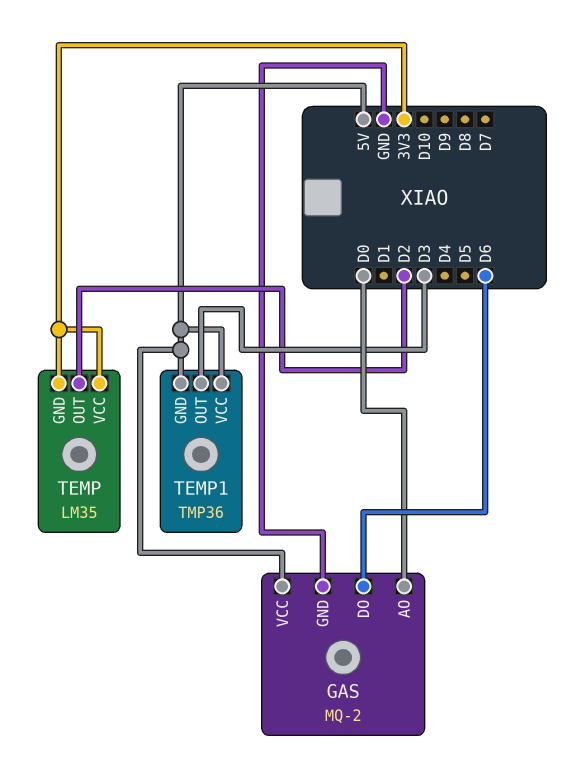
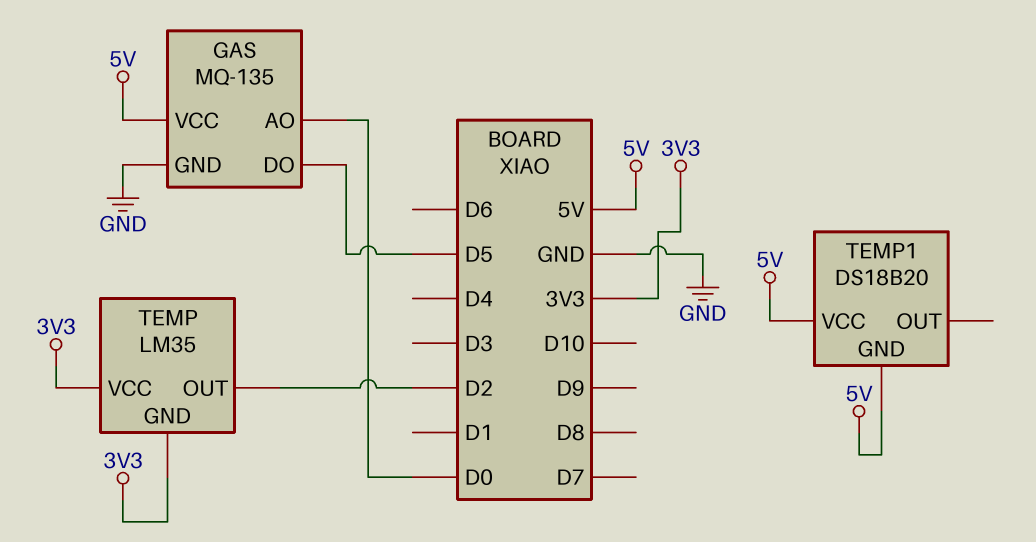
GAS: MQ-2 -> MQ-135
GAS pin DO: D6 -> D5
TEMP1: TMP36 -> DS18B20
TEMP1 pin OUT: D3 -> none

